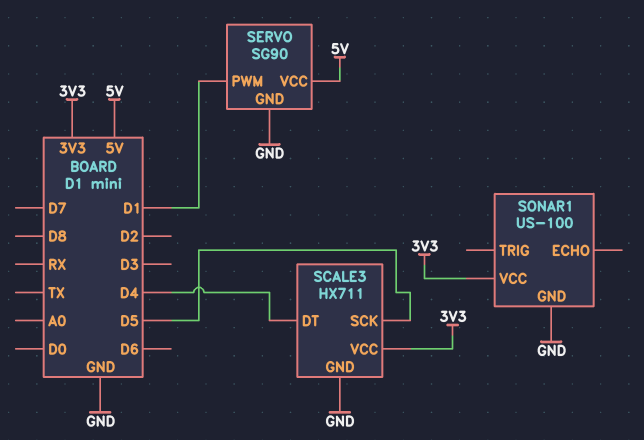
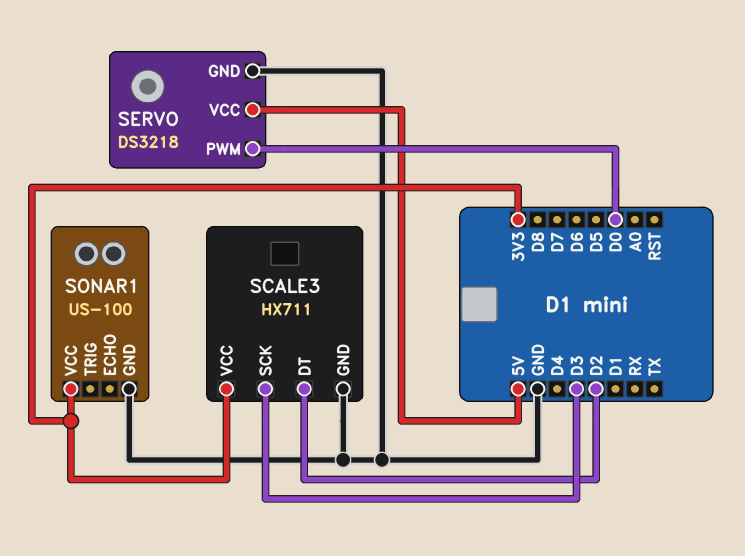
SCALE3 pin DT: D4 -> D2
SCALE3 pin SCK: D5 -> D3
SERVO: SG90 -> DS3218
SERVO pin PWM: D1 -> D0

